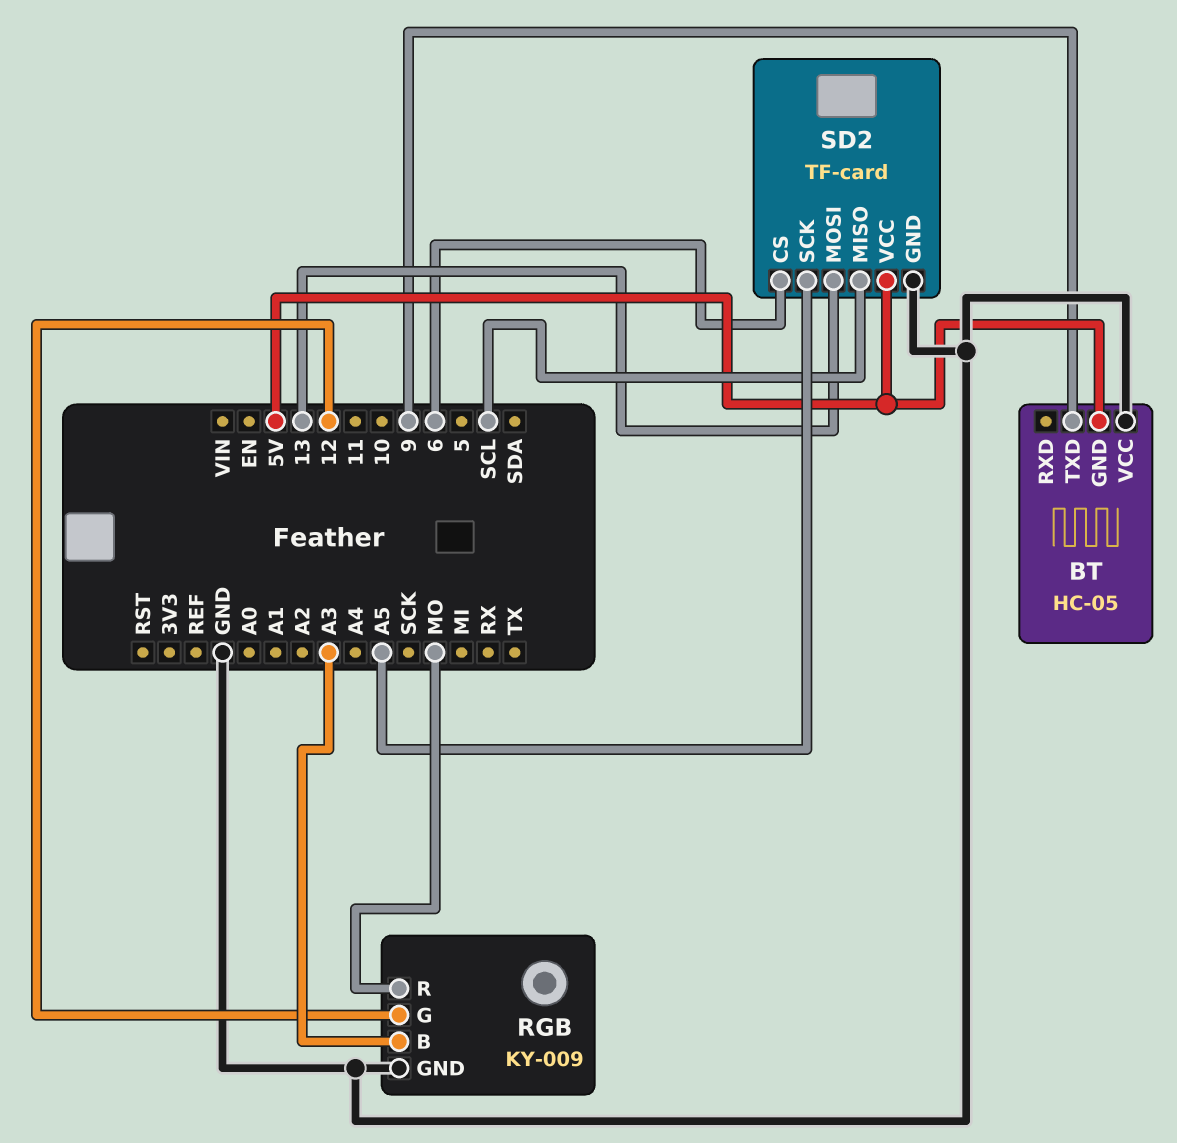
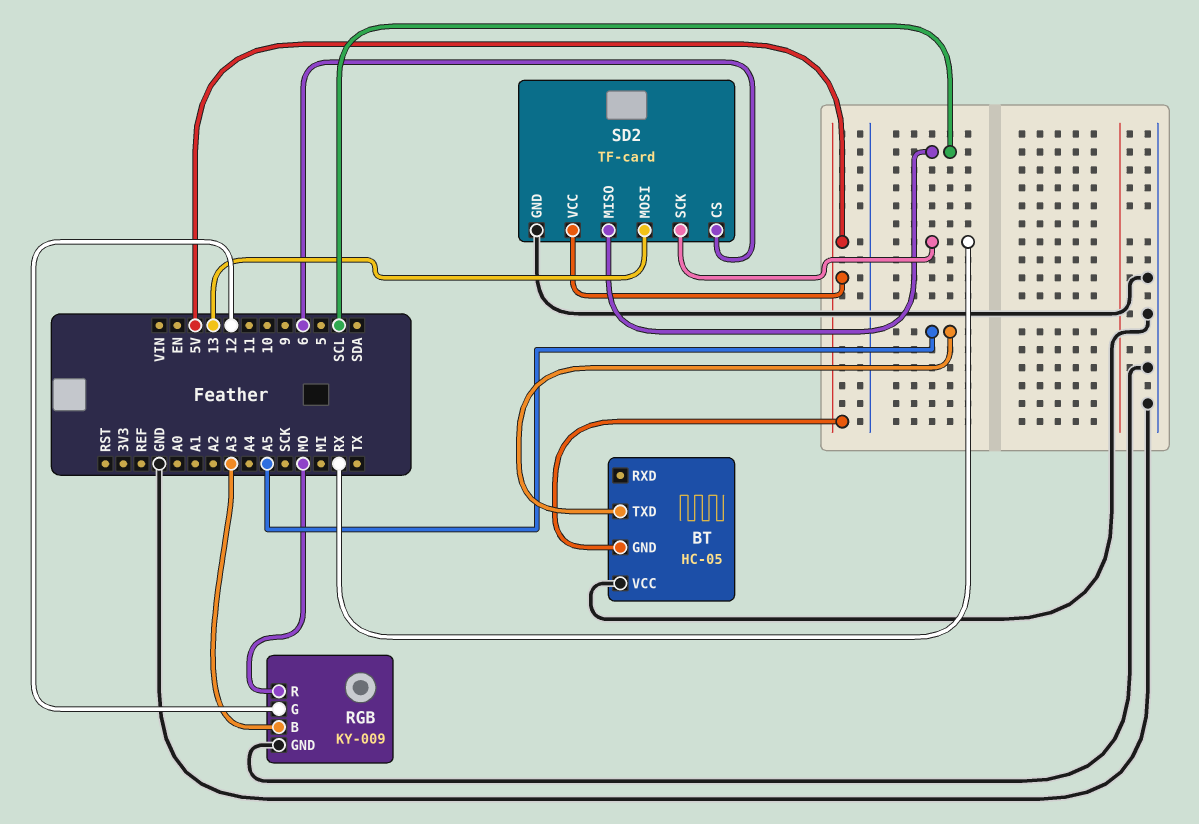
BT pin TXD: 9 -> A5
SD2 pin SCK: A5 -> RX

